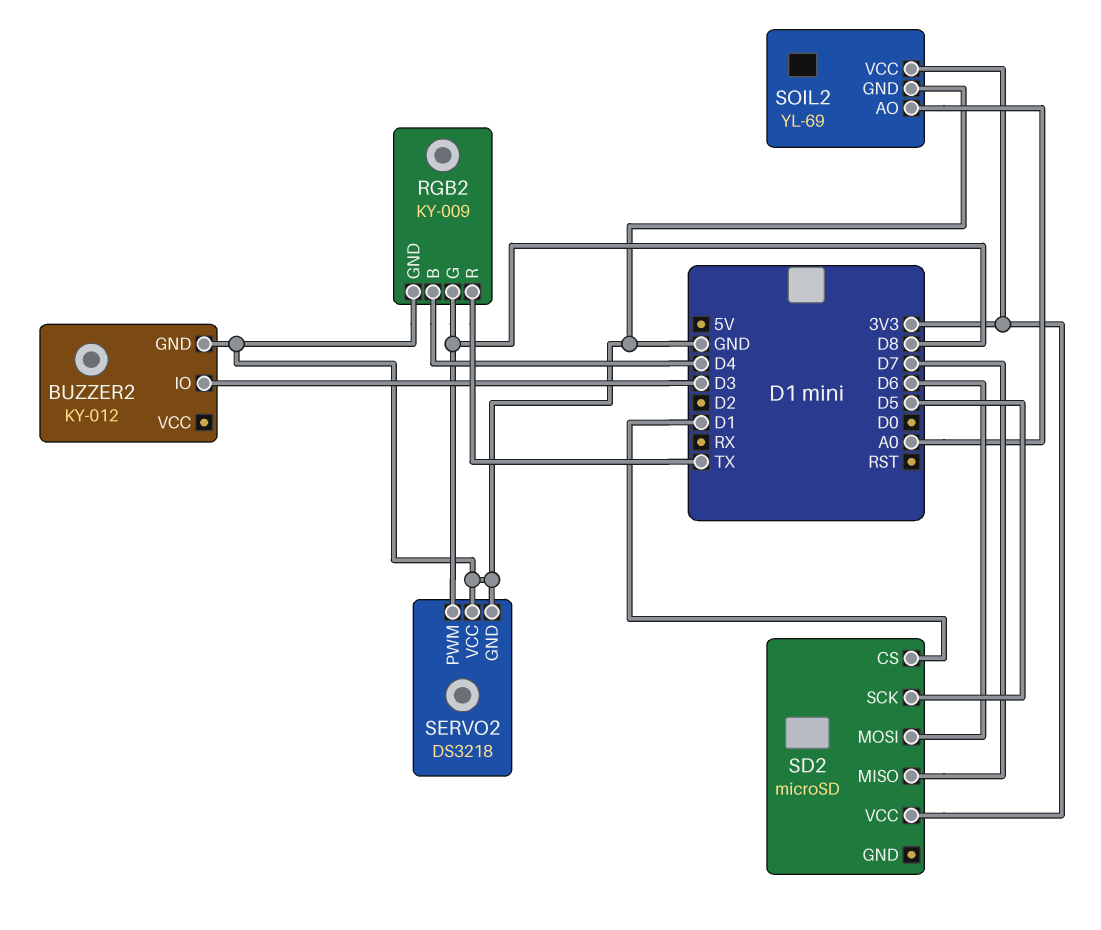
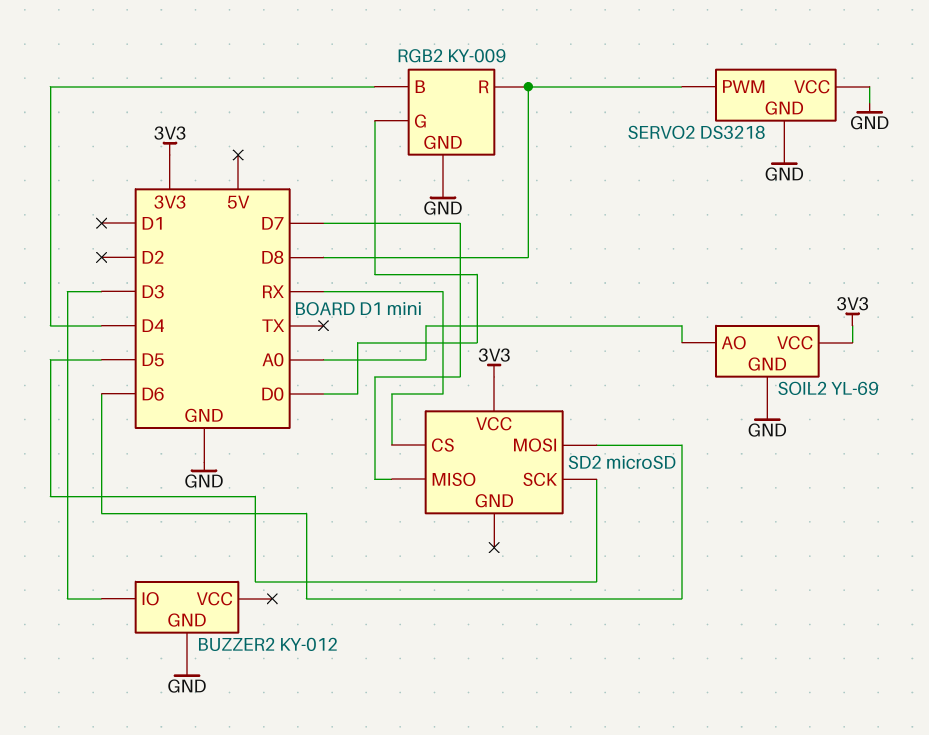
RGB2 pin G: D8 -> D0
RGB2 pin R: TX -> D8
SD2 pin CS: D1 -> RX

